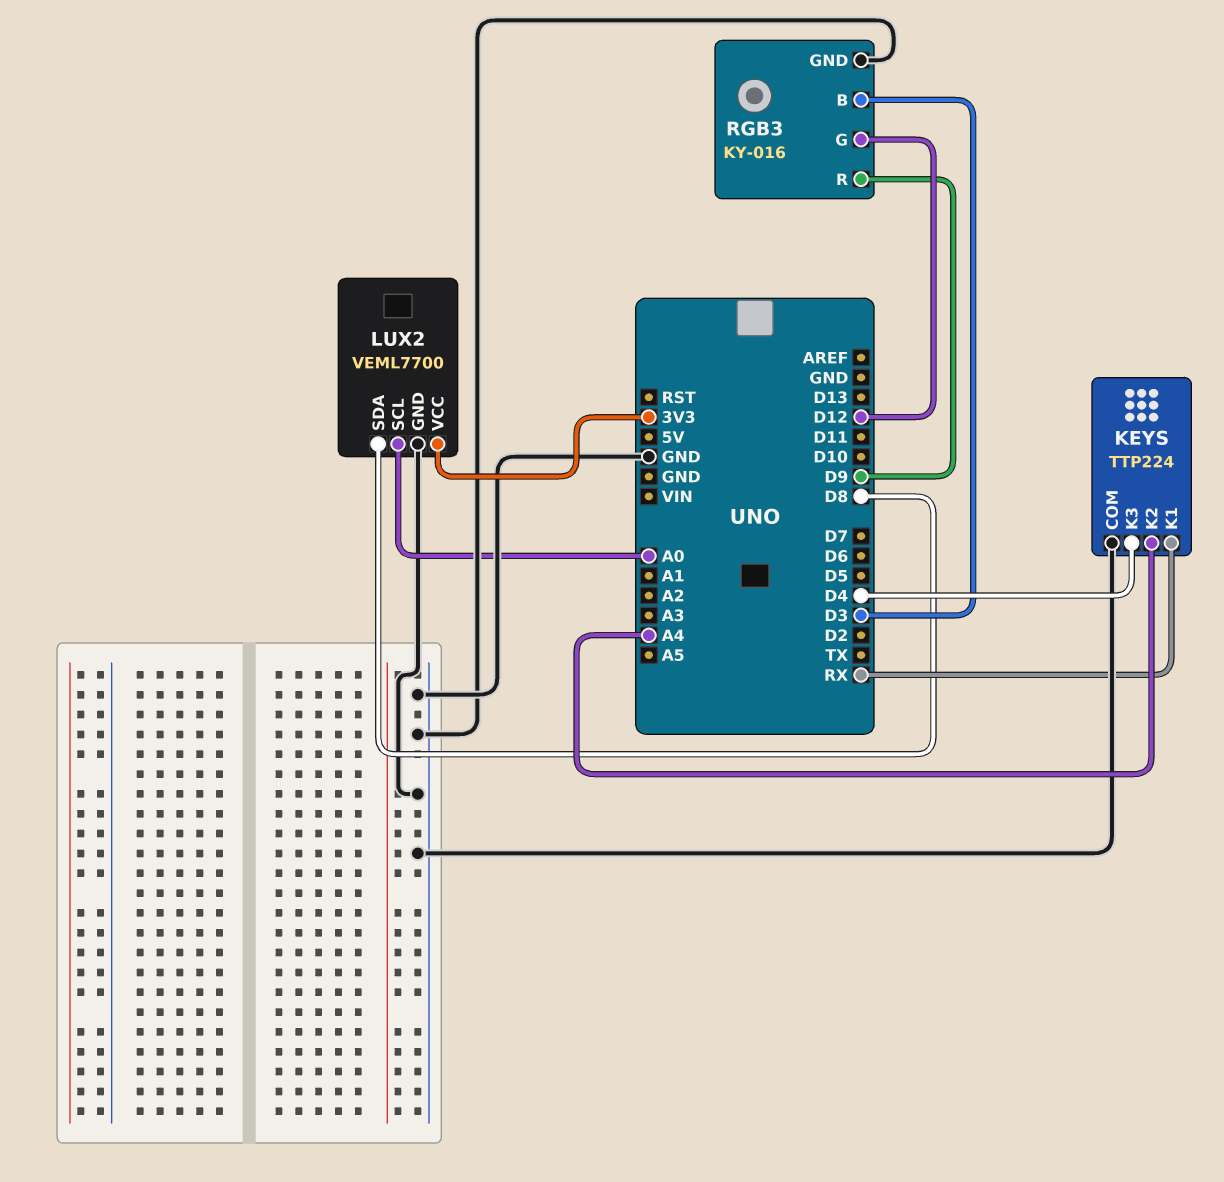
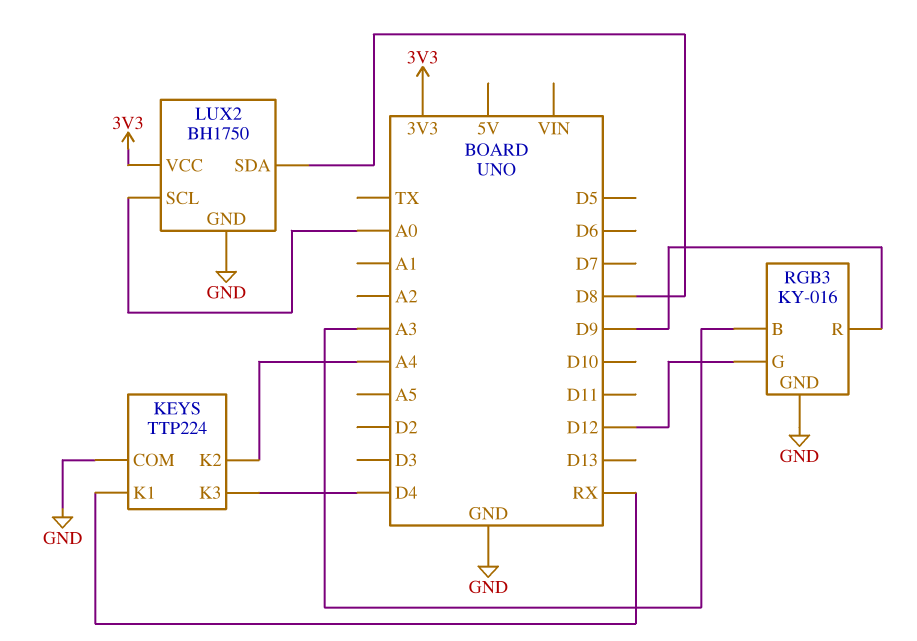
LUX2: VEML7700 -> BH1750
RGB3 pin B: D3 -> A3

